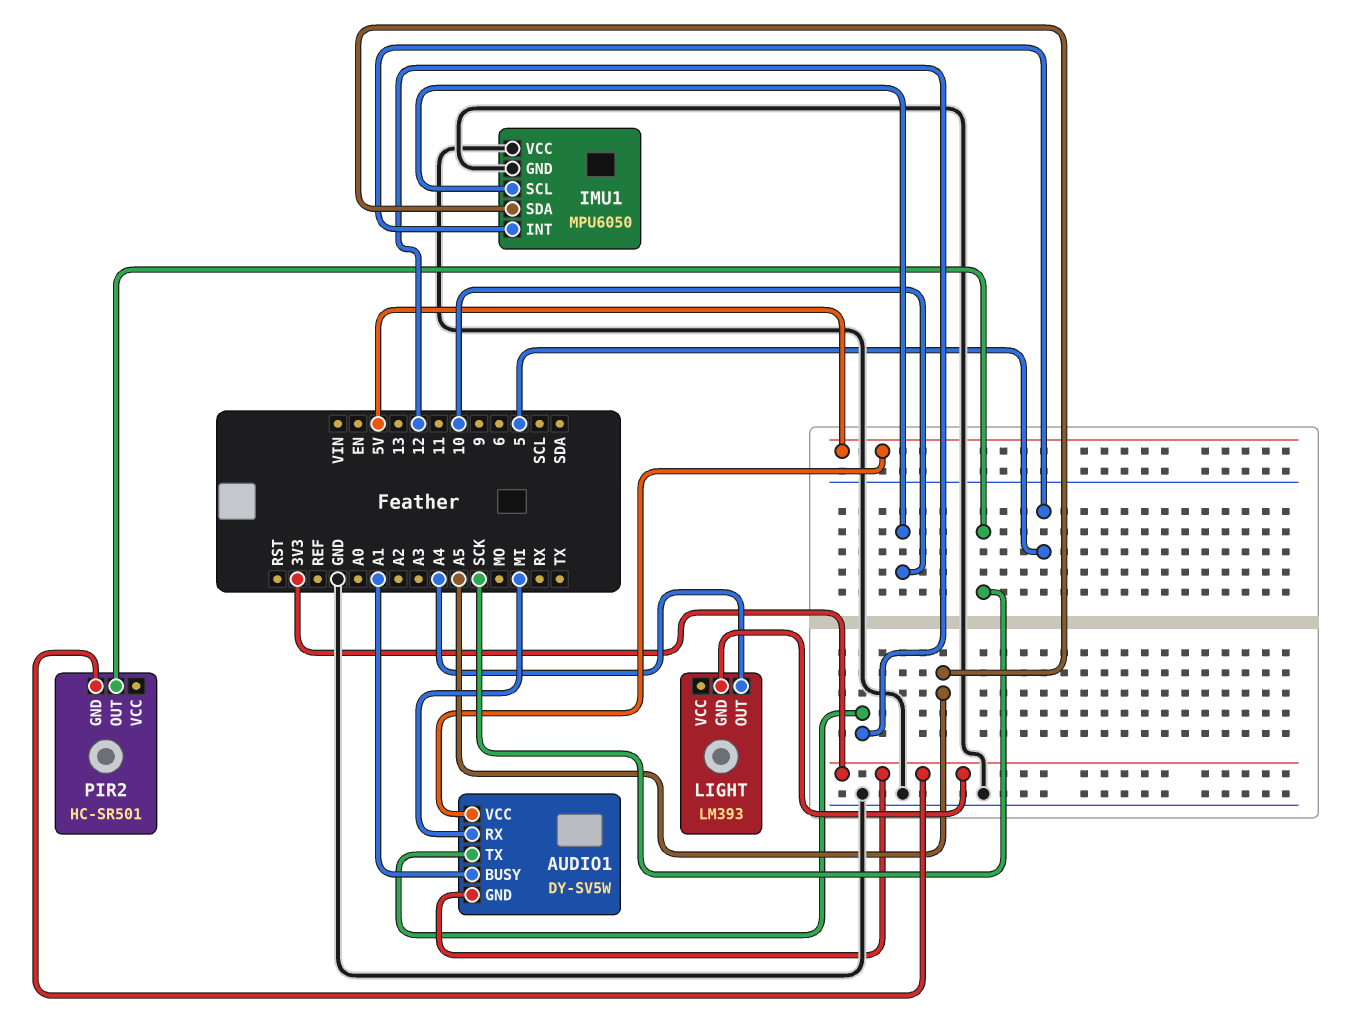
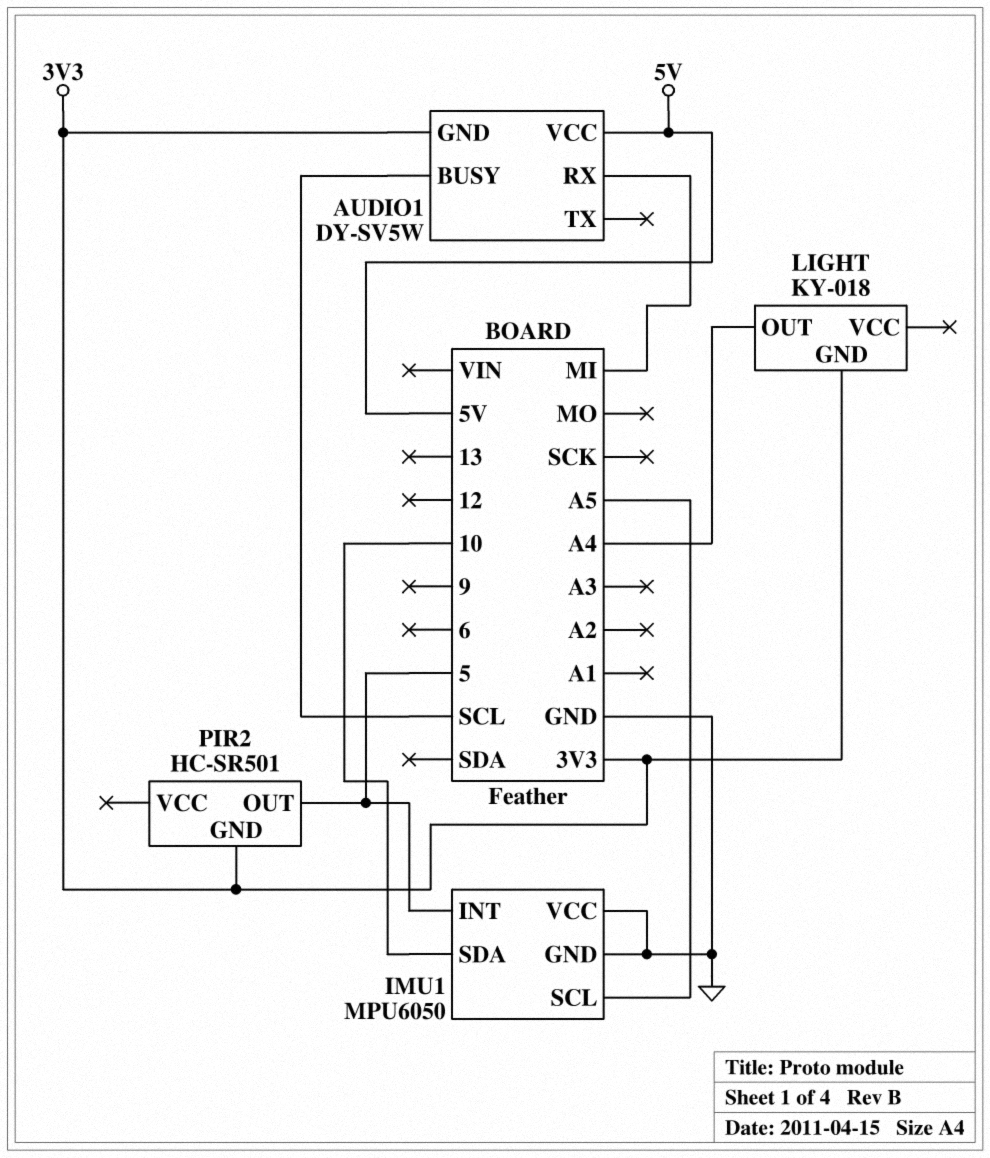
AUDIO1 pin BUSY: A1 -> SCL
AUDIO1 pin TX: 12 -> none
IMU1 pin SCL: 10 -> A5
IMU1 pin SDA: A5 -> 10
LIGHT: LM393 -> KY-018
PIR2 pin OUT: SCK -> 5

